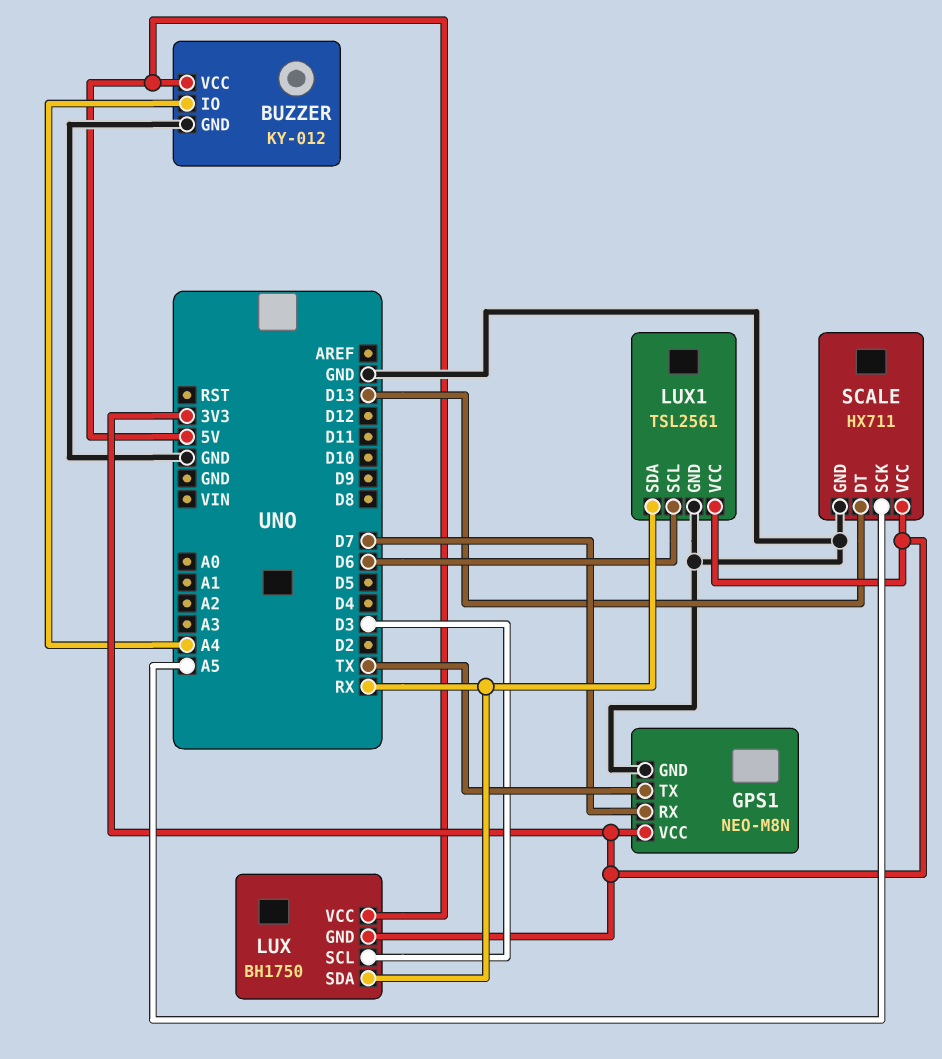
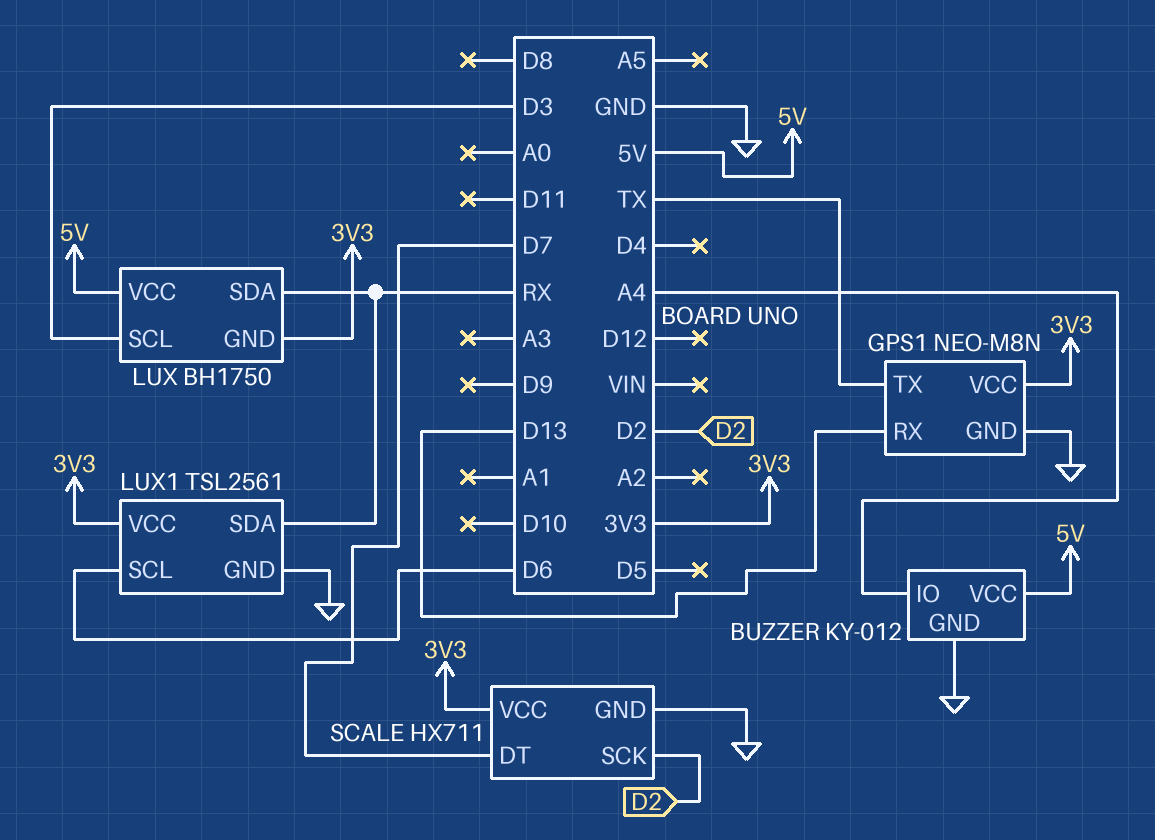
GPS1 pin RX: D7 -> D13
SCALE pin DT: D13 -> D7
SCALE pin SCK: A5 -> D2

